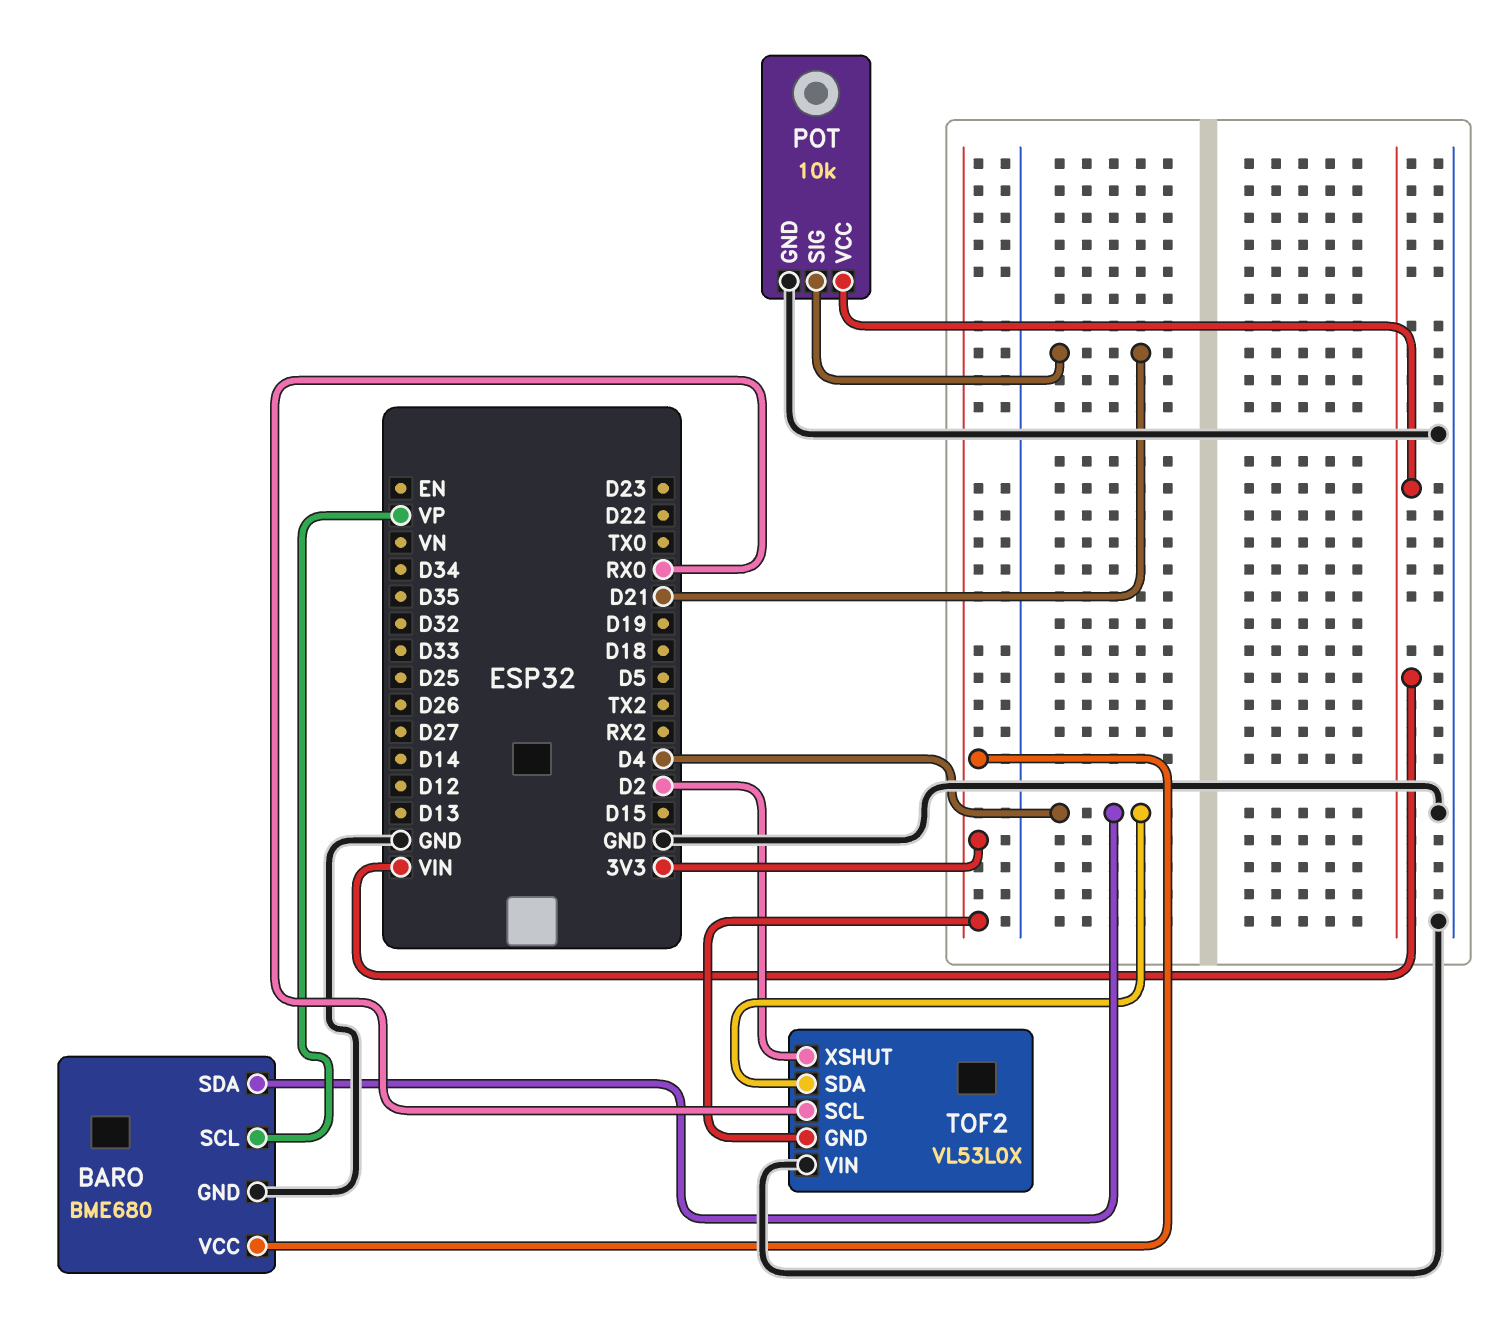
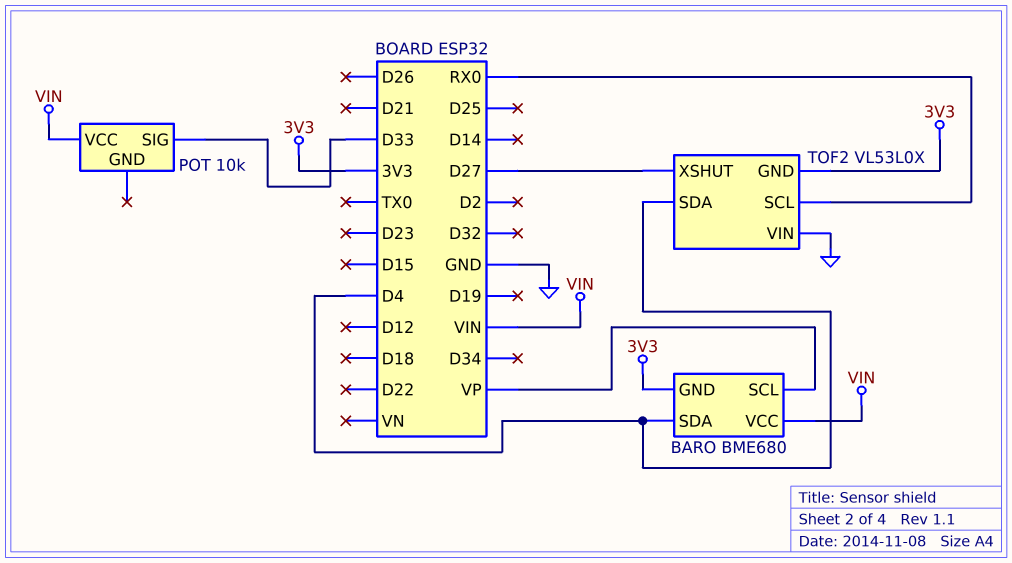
BARO pin GND: GND -> 3V3
BARO pin VCC: 3V3 -> VIN
POT pin GND: GND -> none
POT pin SIG: D21 -> D33
TOF2 pin XSHUT: D2 -> D27

